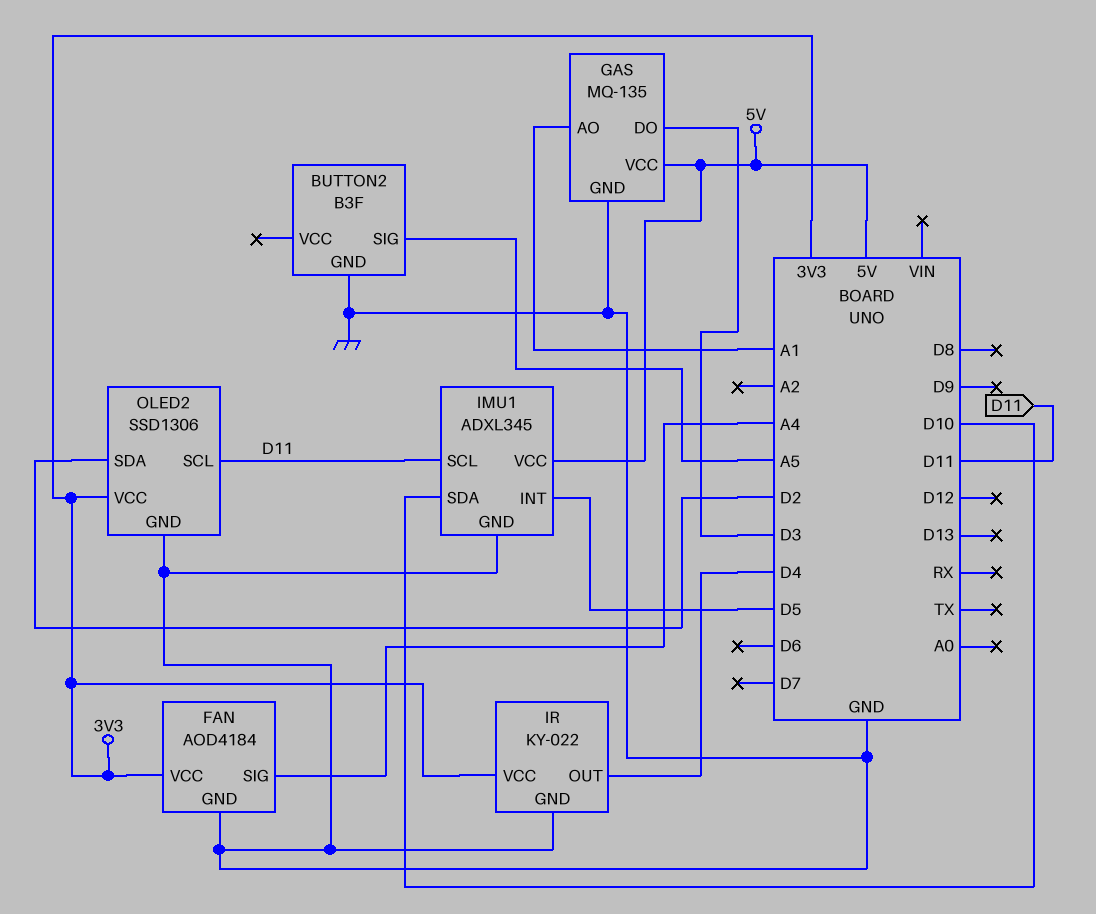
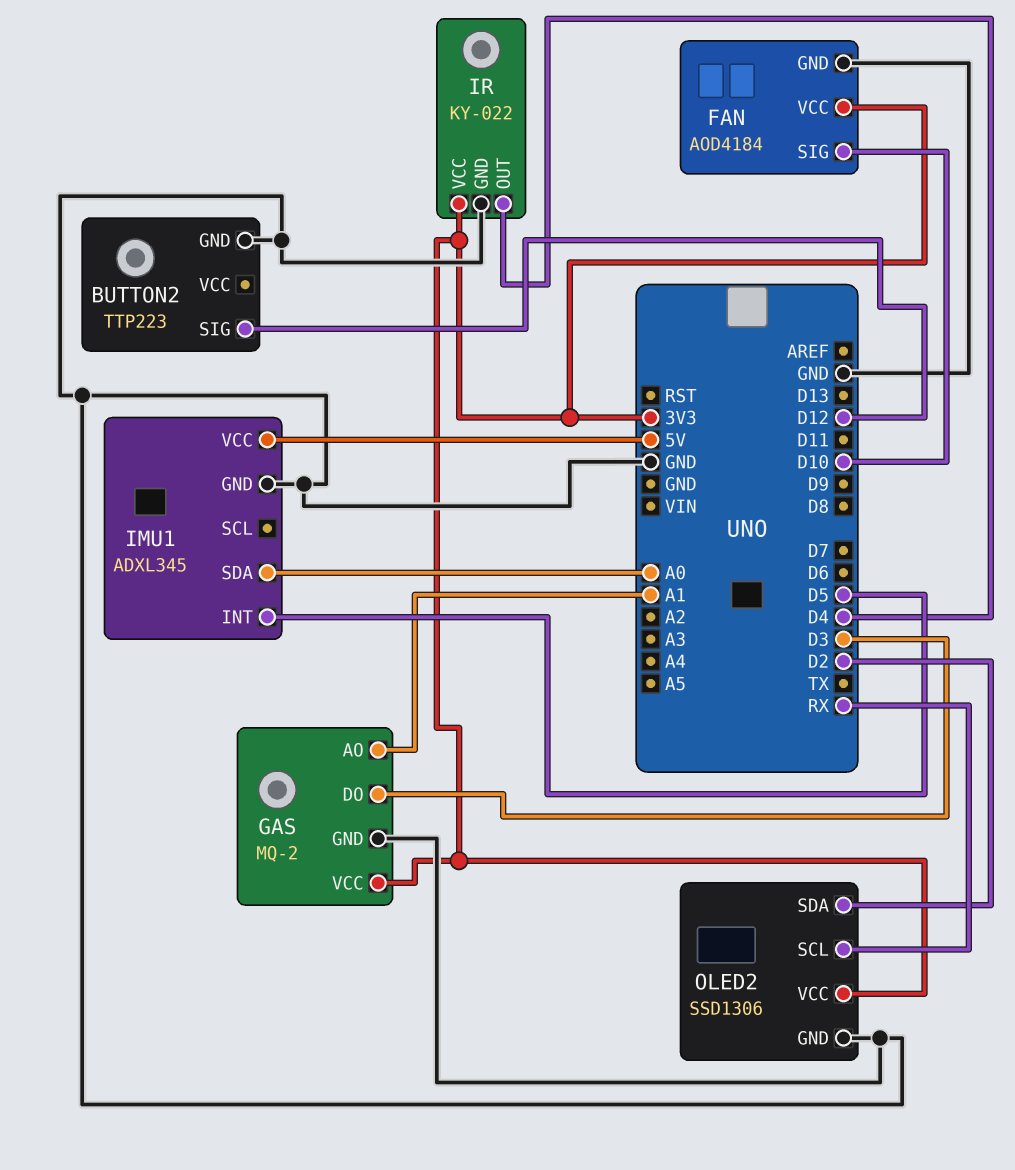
BUTTON2: B3F -> TTP223
BUTTON2 pin SIG: A5 -> D12
FAN pin SIG: A4 -> D10
GAS: MQ-135 -> MQ-2
GAS pin VCC: 5V -> 3V3
IMU1 pin SCL: D11 -> none
IMU1 pin SDA: D10 -> A0
OLED2 pin SCL: D11 -> RX

